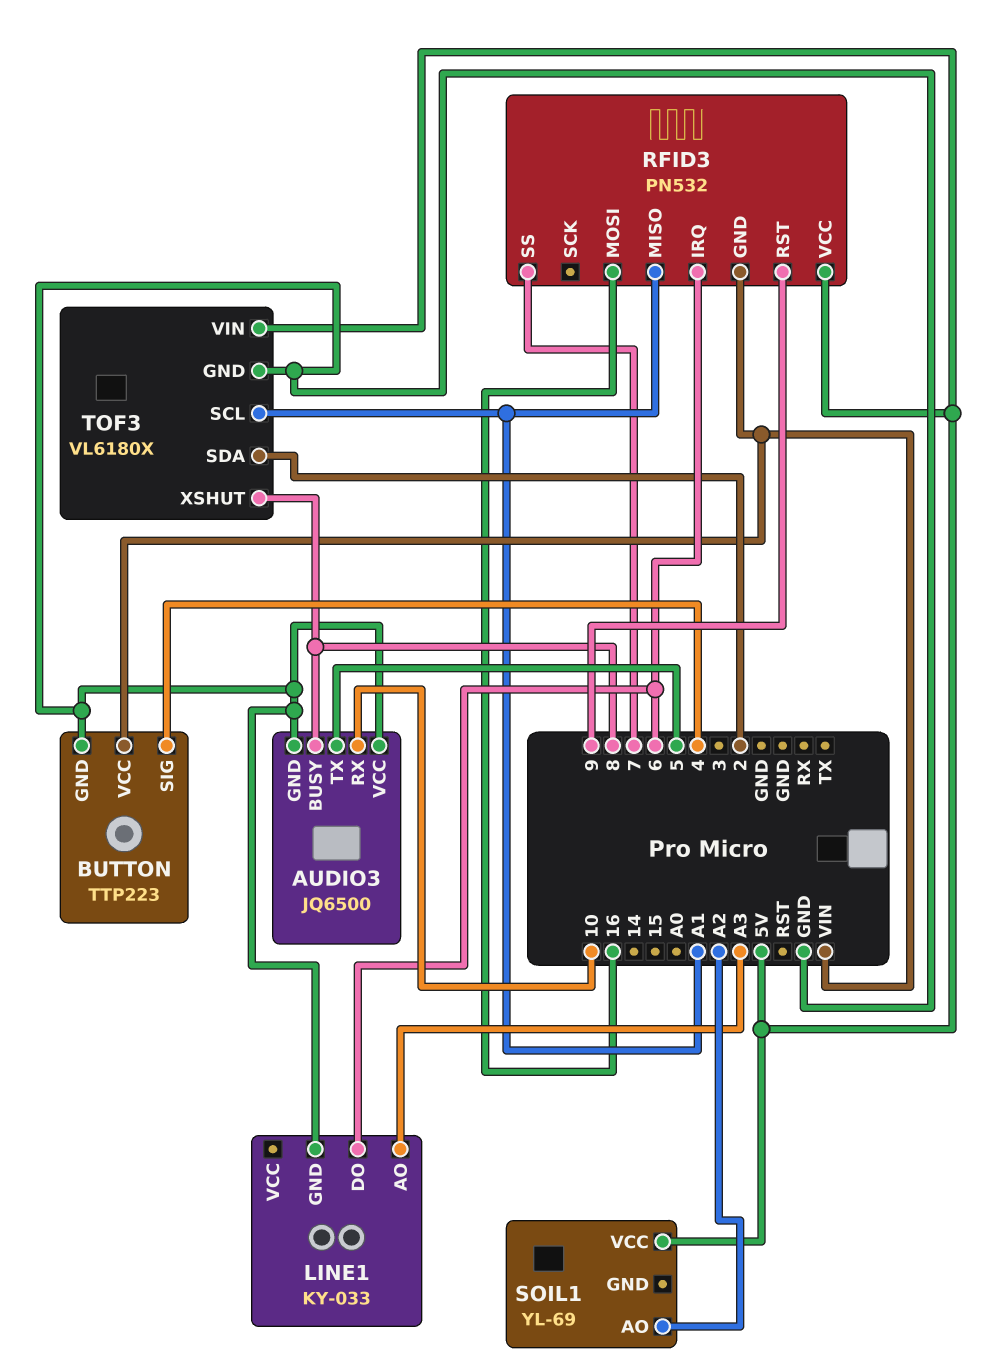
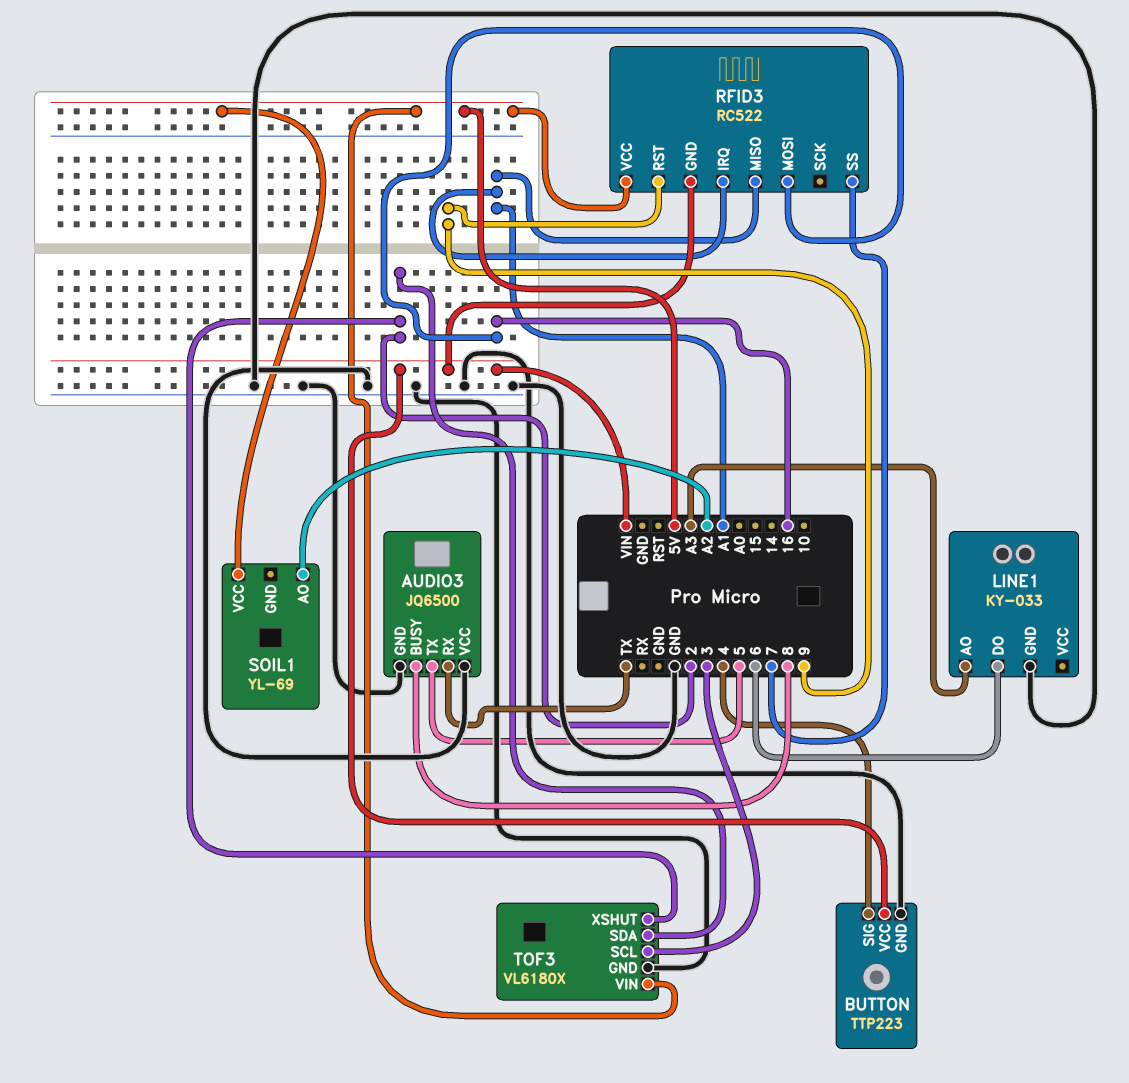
AUDIO3 pin RX: 10 -> TX
RFID3: PN532 -> RC522
RFID3 pin IRQ: 6 -> A1
TOF3 pin SCL: A1 -> 3
TOF3 pin XSHUT: 8 -> 2

